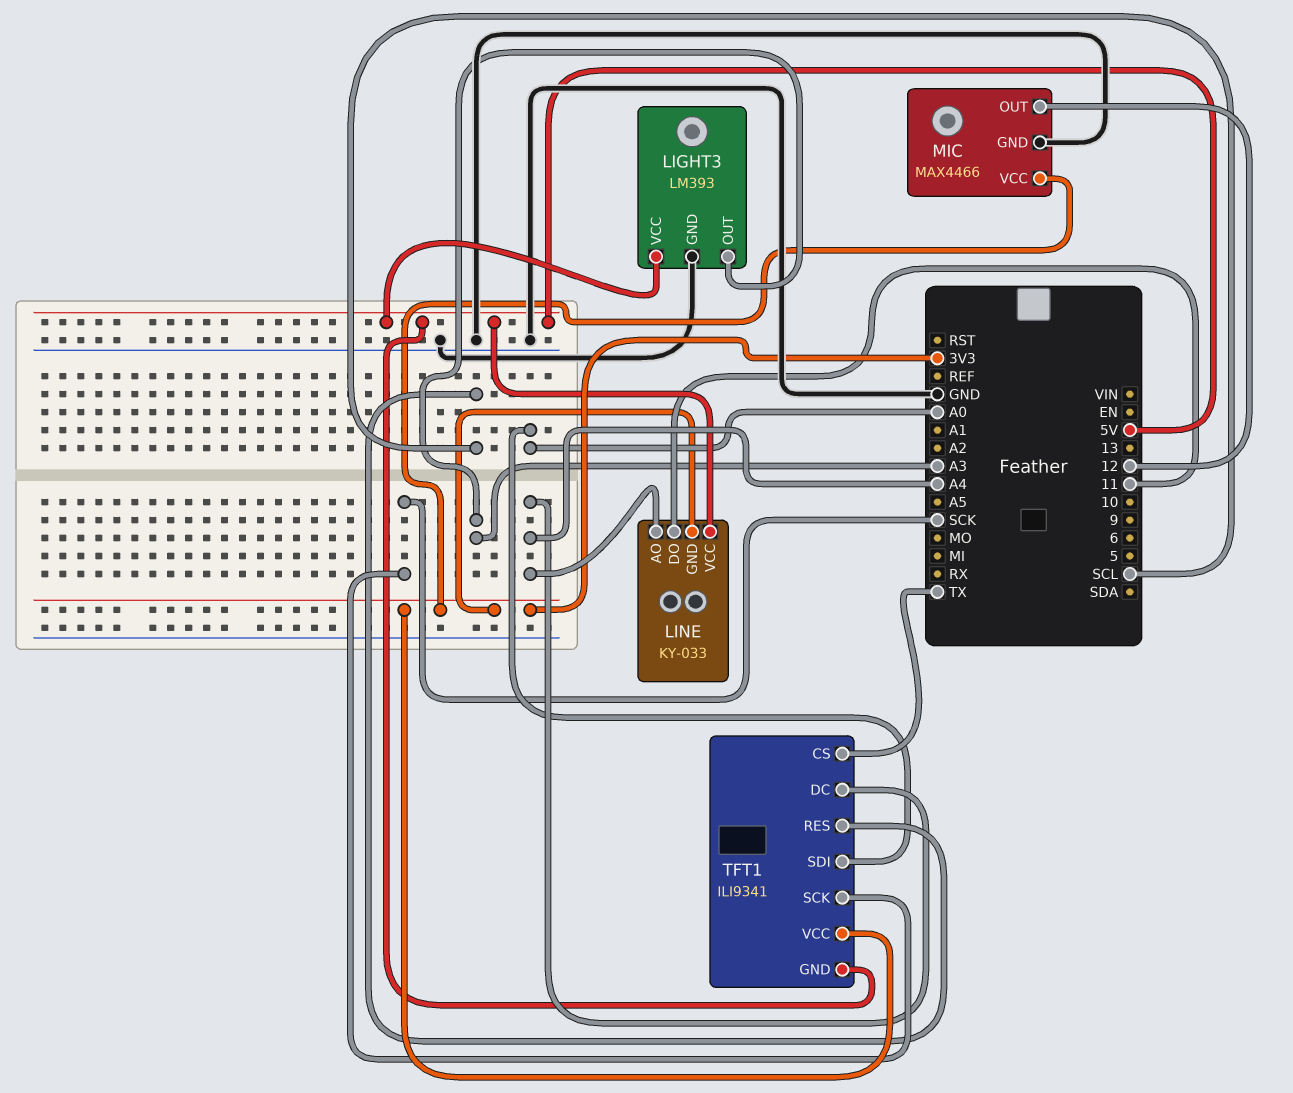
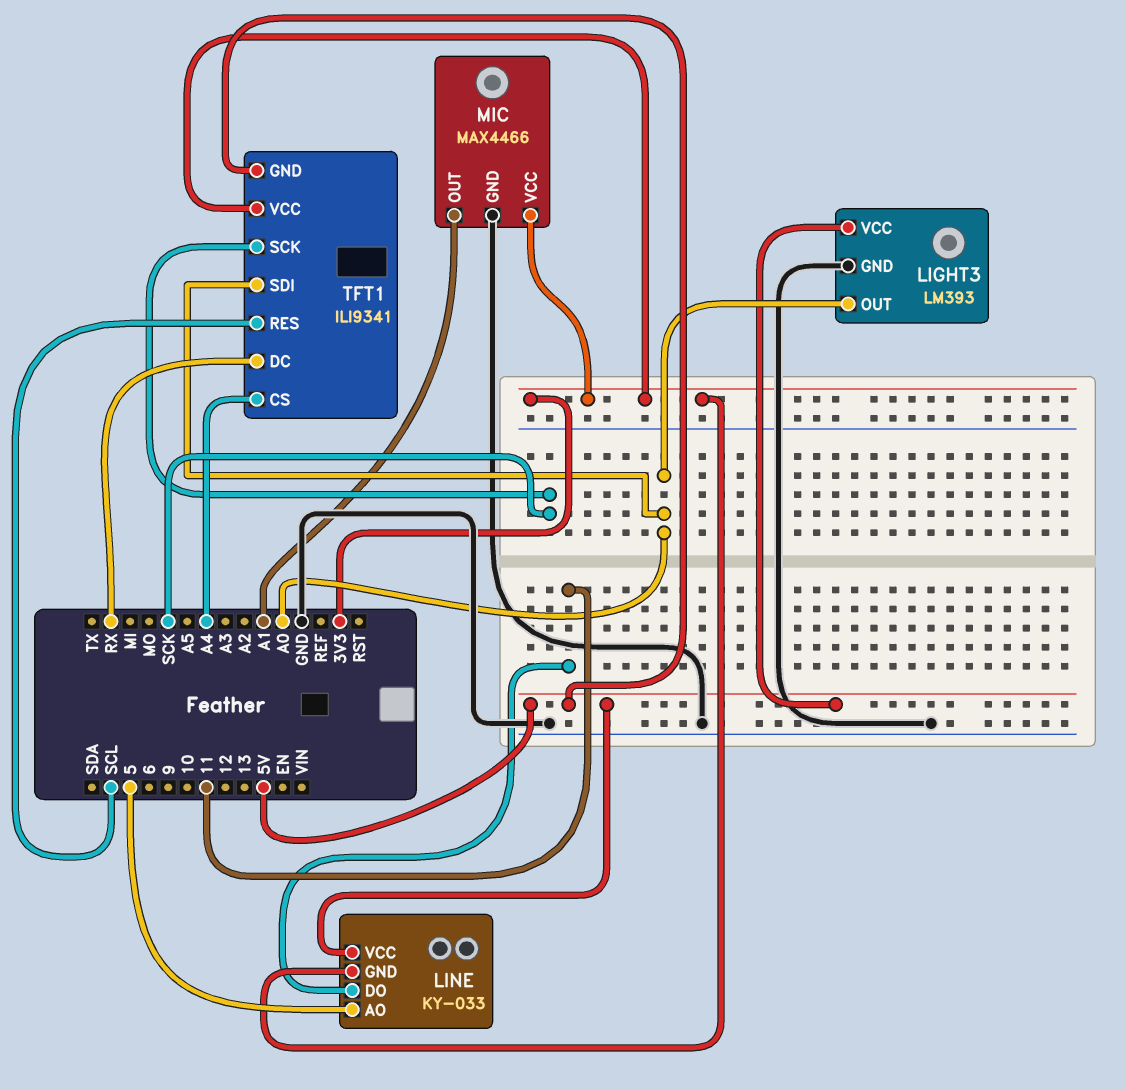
LIGHT3 pin OUT: A3 -> A0
LINE pin AO: A4 -> 5
MIC pin OUT: 12 -> A1
TFT1 pin CS: TX -> A4
TFT1 pin DC: A4 -> RX

